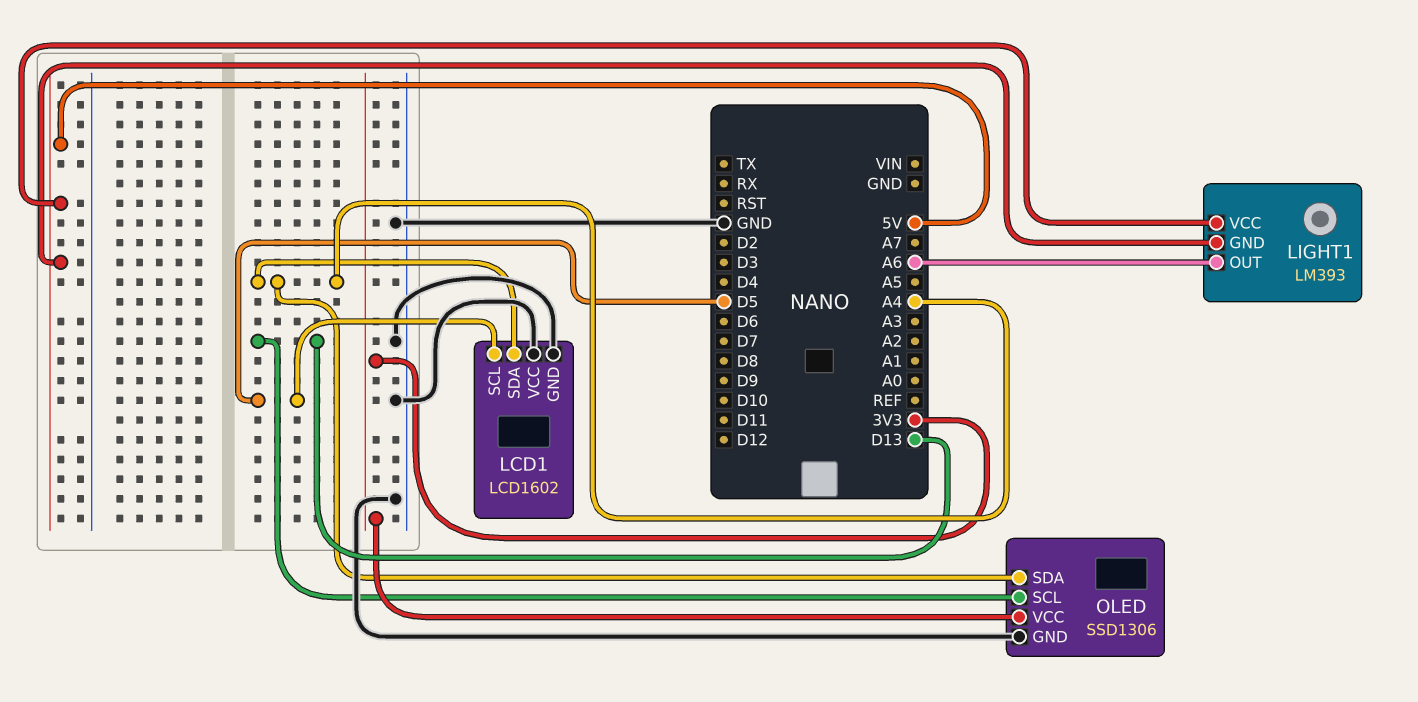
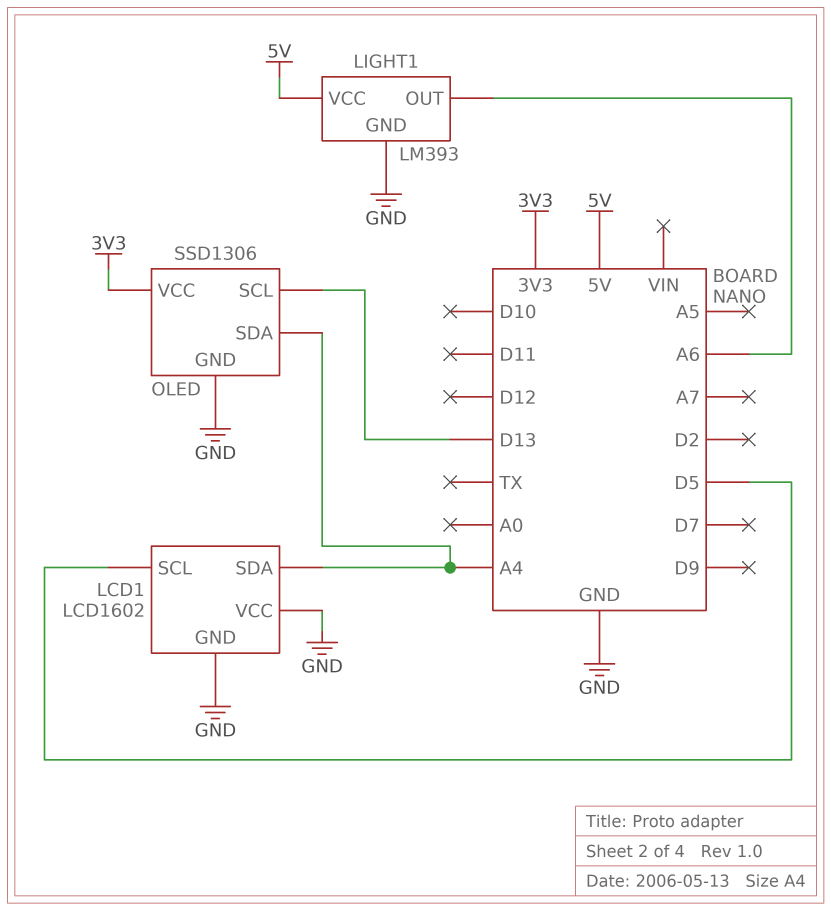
LIGHT1 pin GND: 5V -> GND

